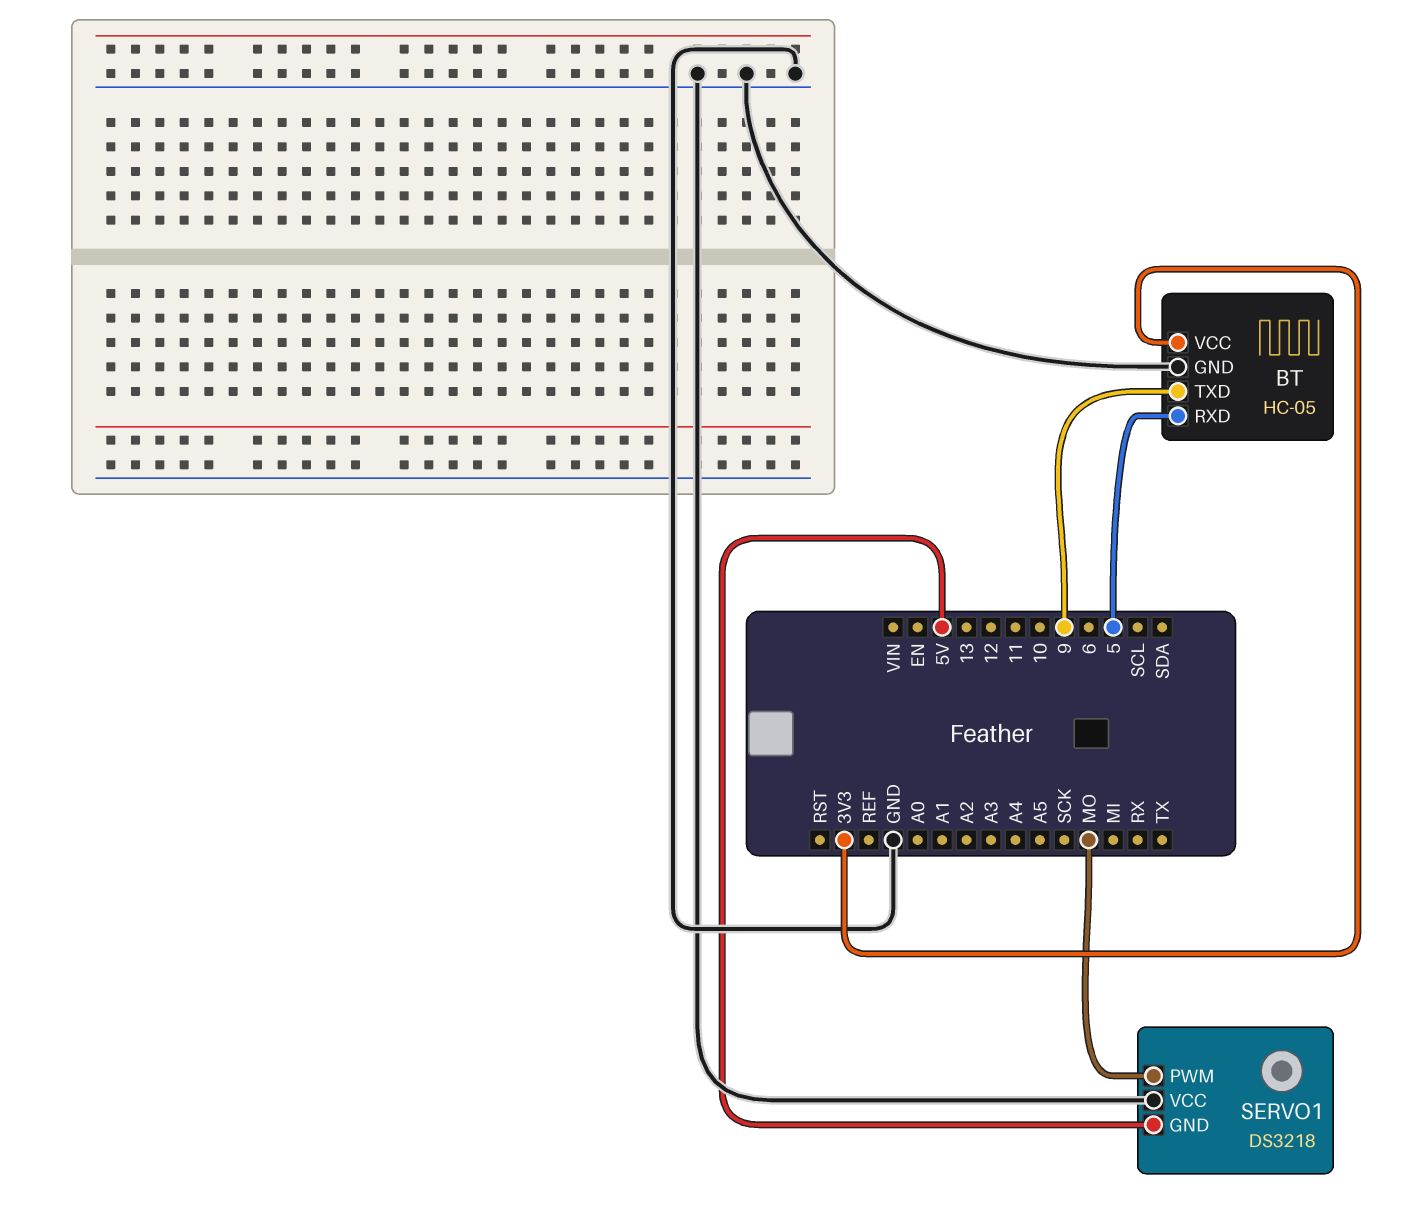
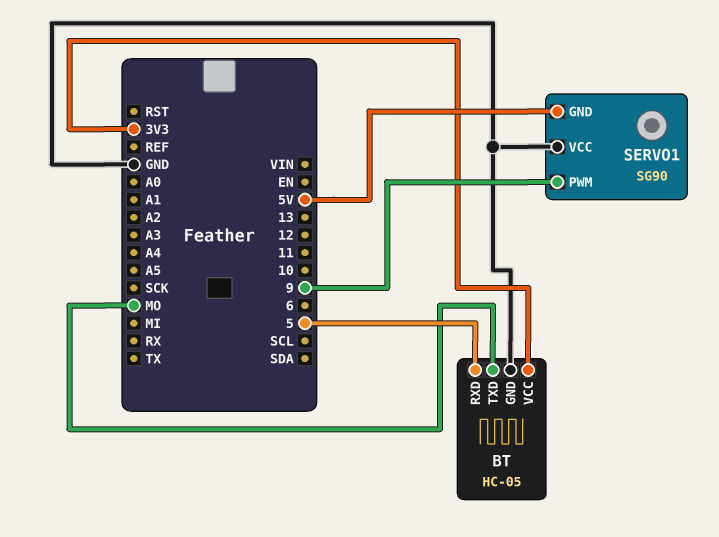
BT pin TXD: 9 -> MO
SERVO1: DS3218 -> SG90
SERVO1 pin PWM: MO -> 9

